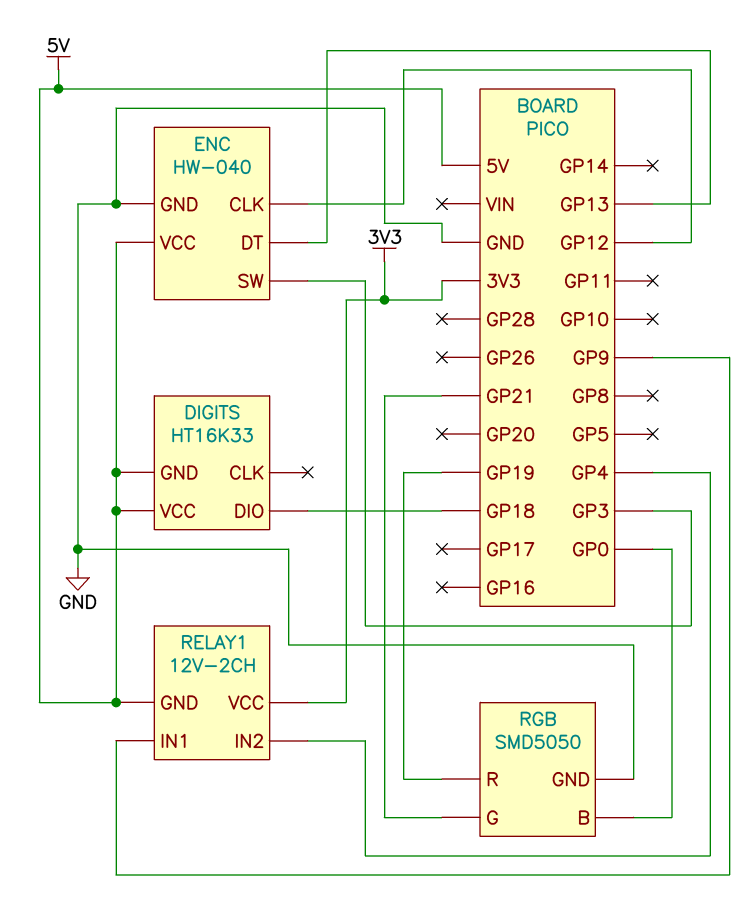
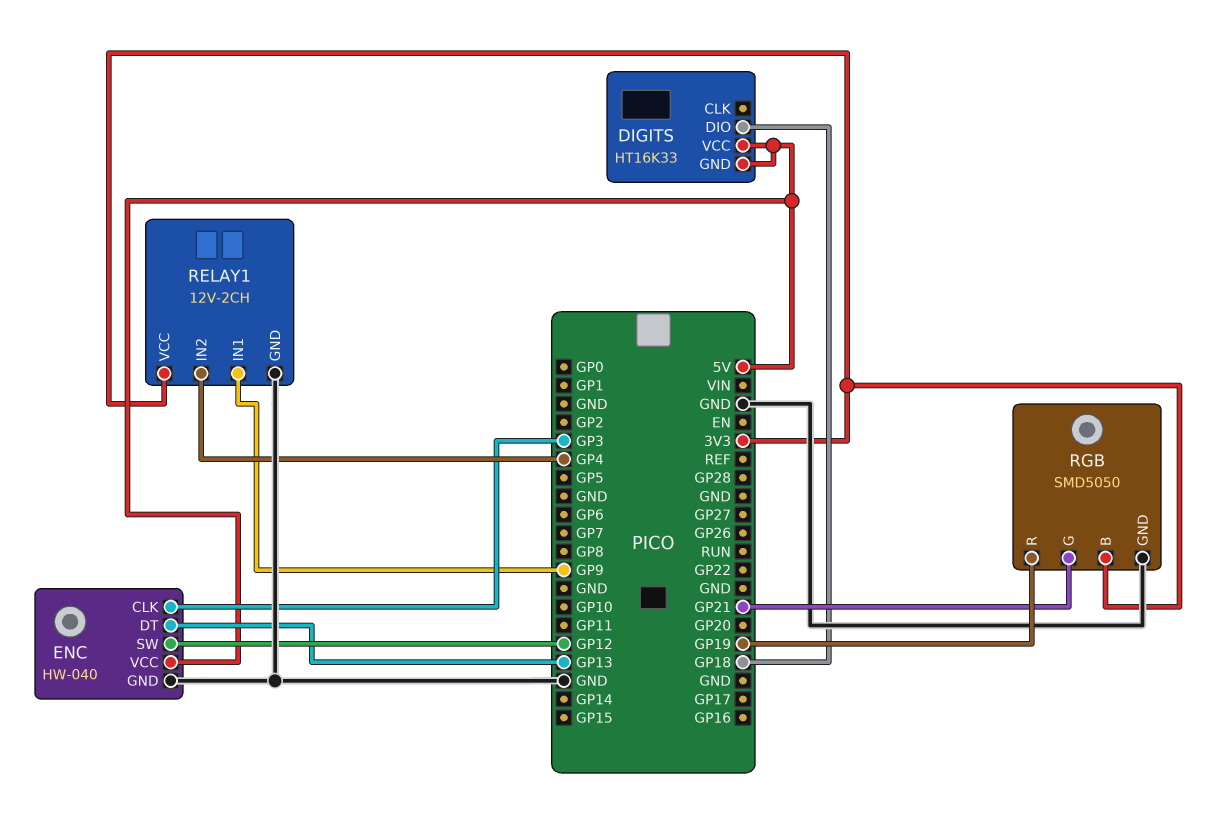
ENC pin CLK: GP12 -> GP3
ENC pin SW: GP3 -> GP12
RELAY1 pin GND: 5V -> GND
RGB pin B: GP0 -> 3V3

